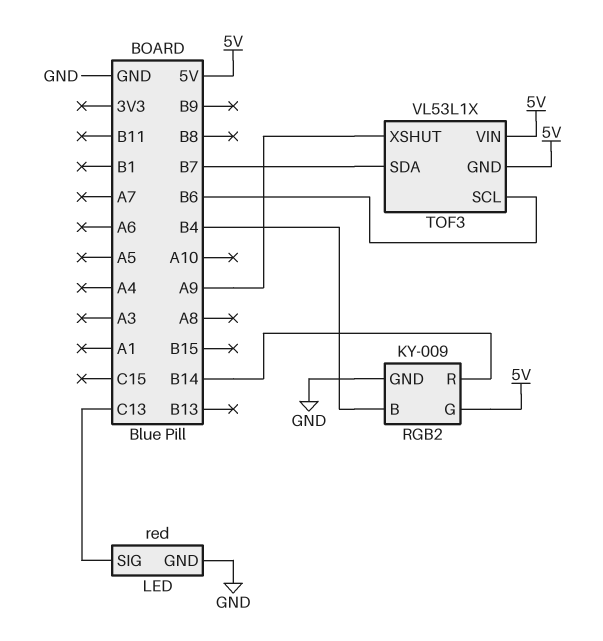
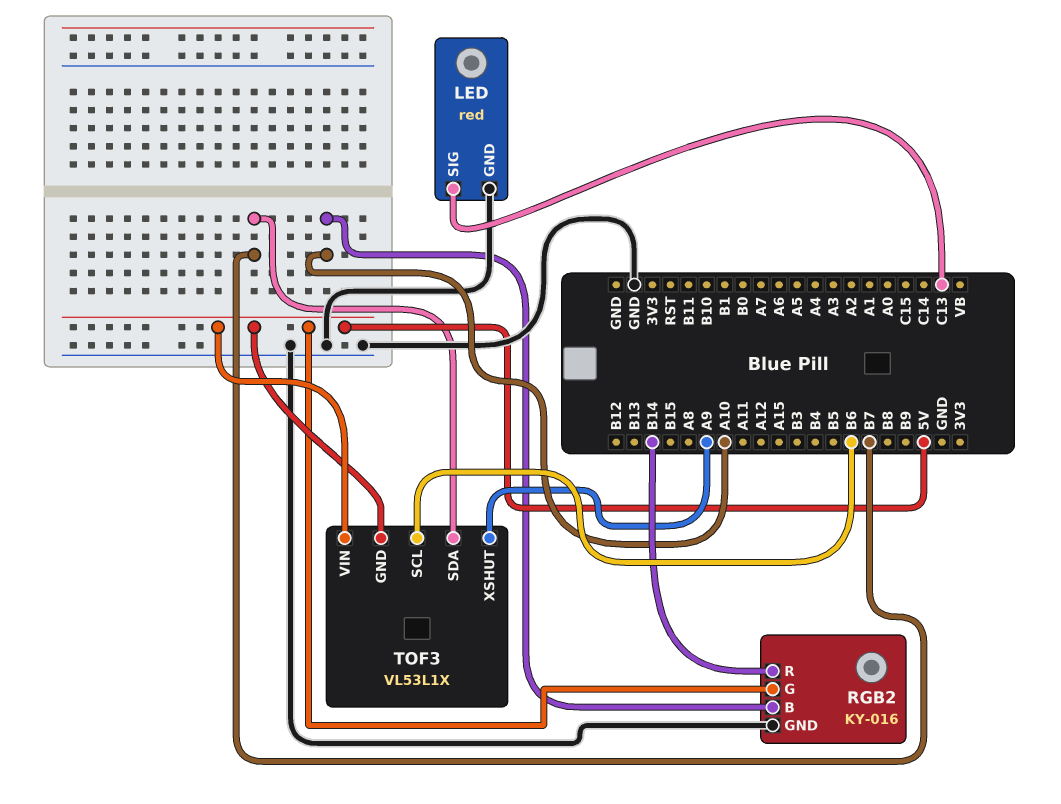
RGB2: KY-009 -> KY-016
RGB2 pin B: B4 -> A10

